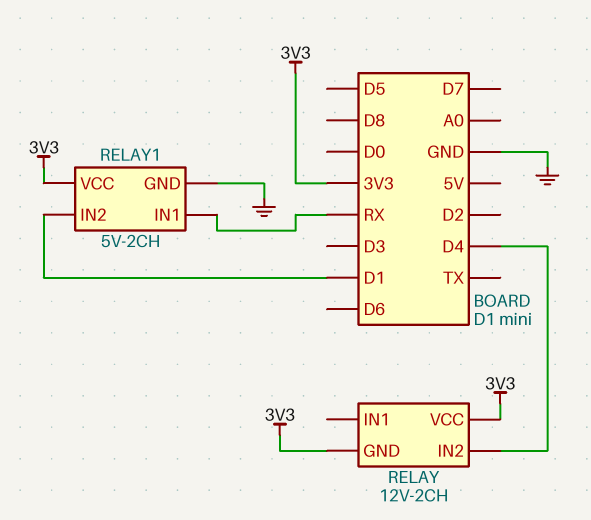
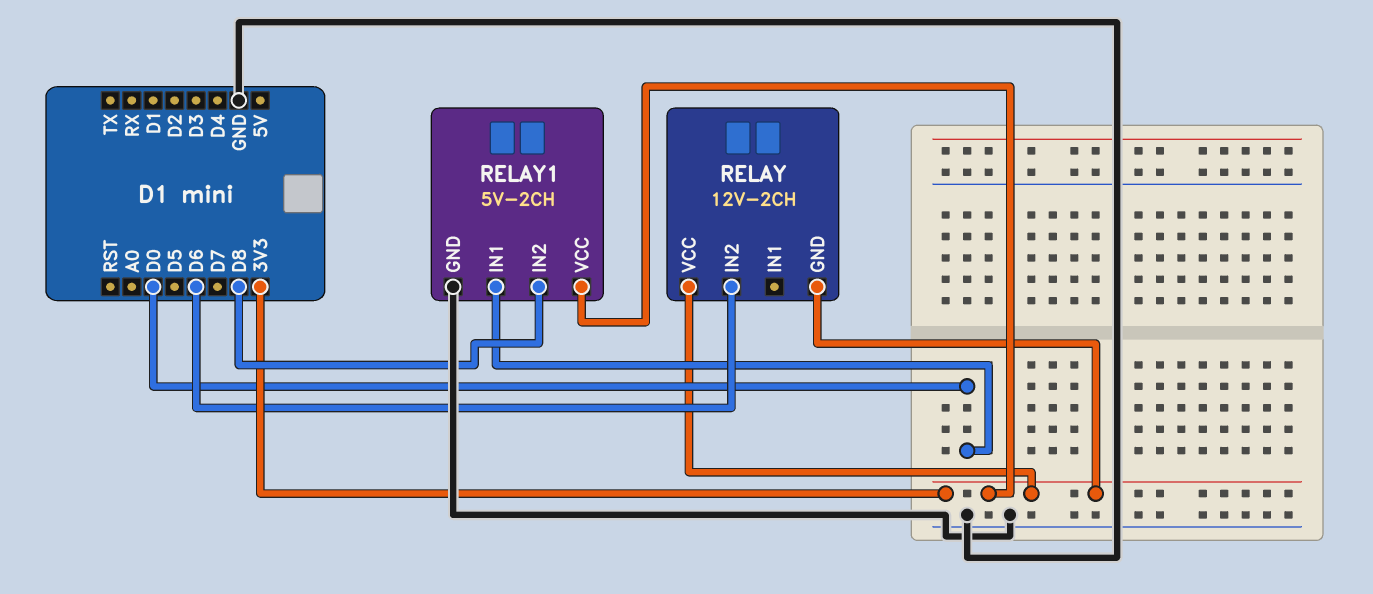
RELAY pin IN2: D4 -> D6
RELAY1 pin IN1: RX -> D0
RELAY1 pin IN2: D1 -> D8

